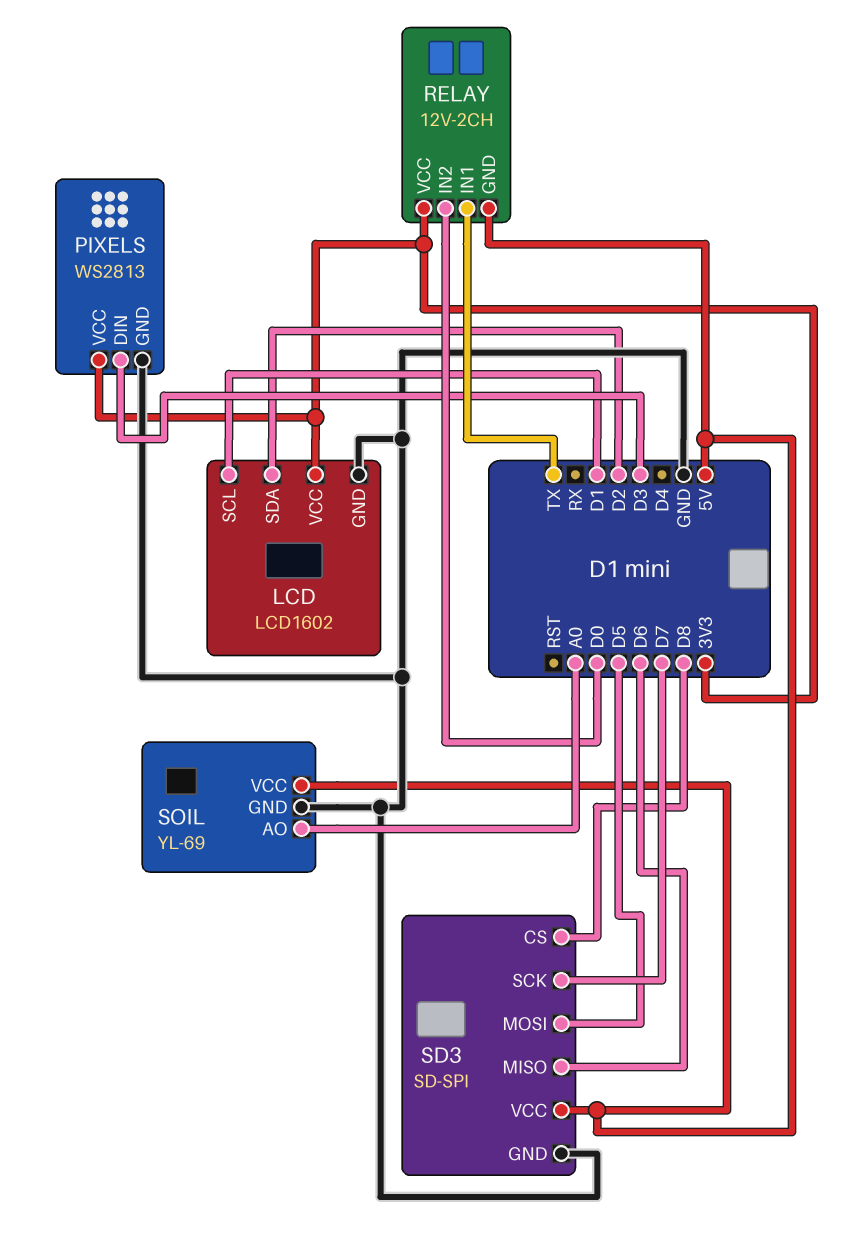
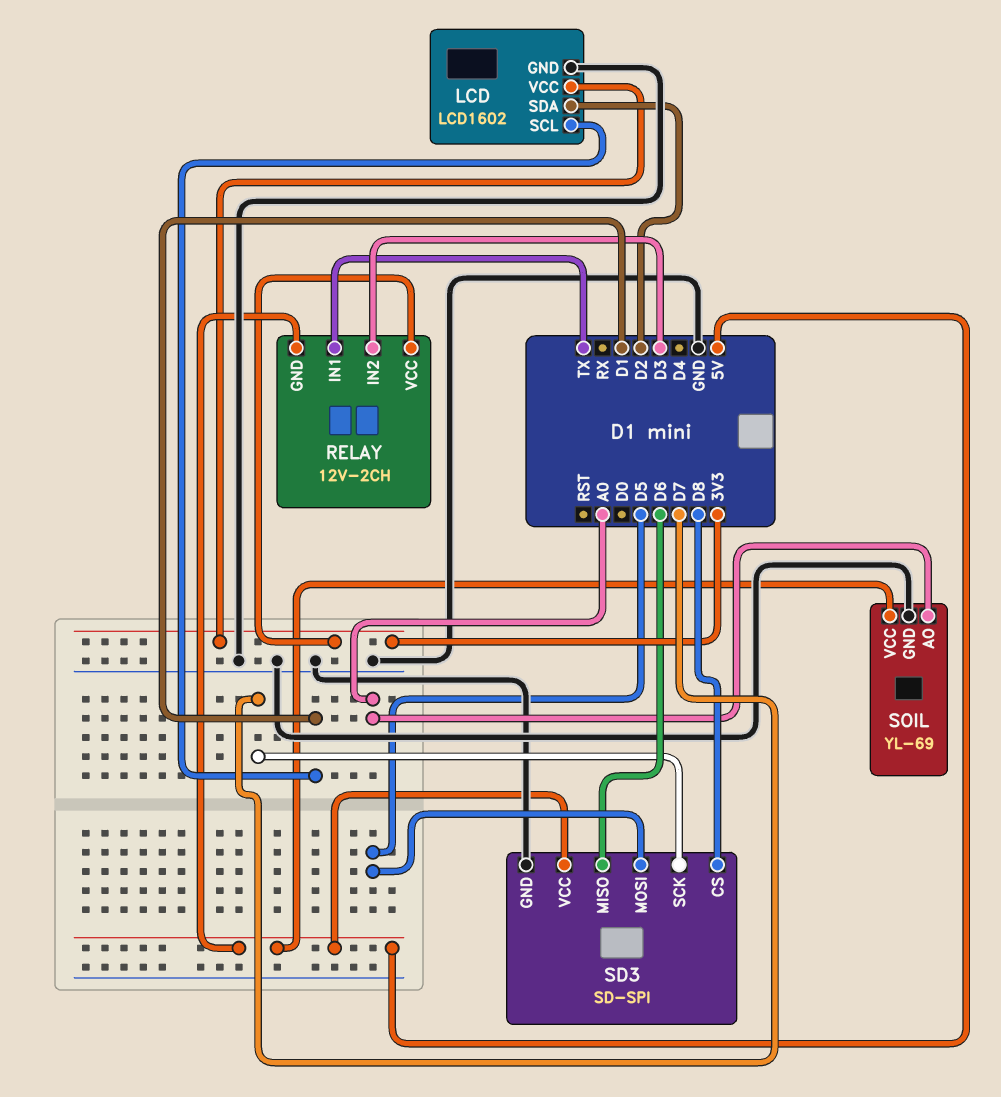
PIXELS: WS2813 -> none
PIXELS pin DIN: D3 -> none
PIXELS pin GND: GND -> none
PIXELS pin VCC: 3V3 -> none
RELAY pin IN2: D0 -> D3

